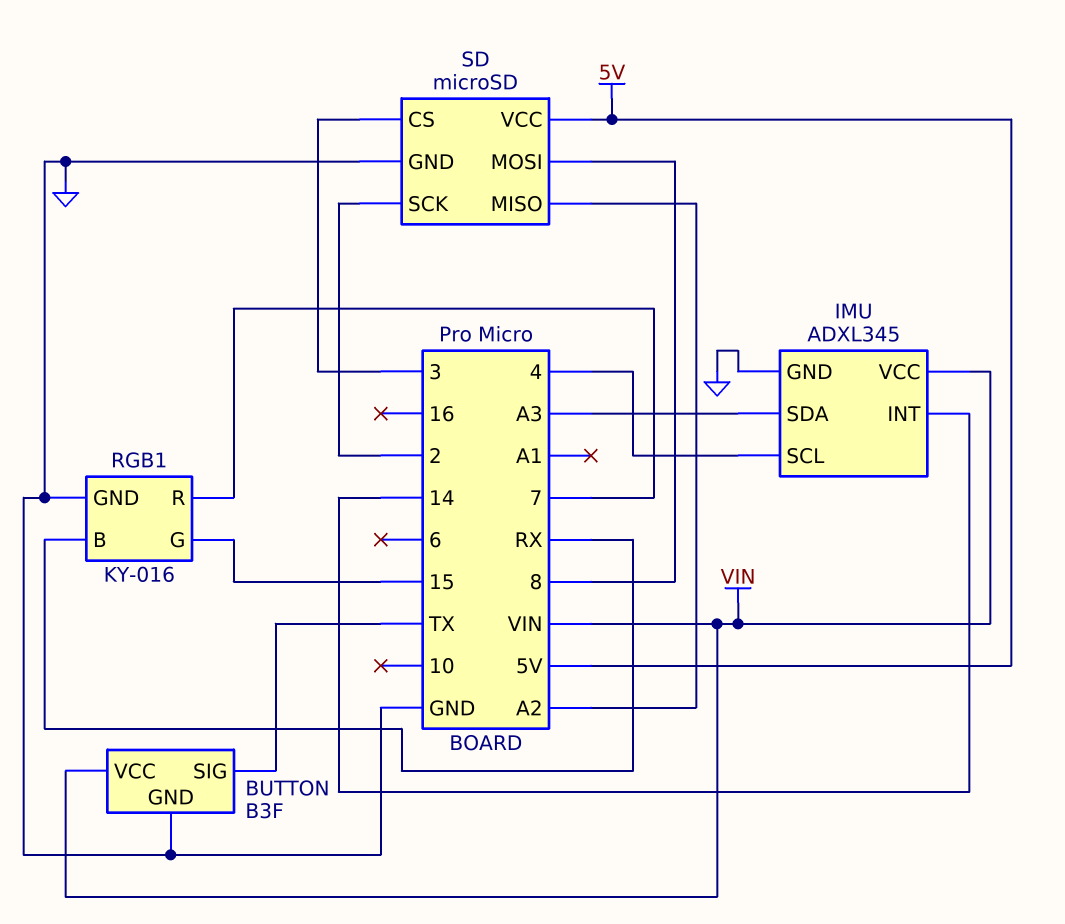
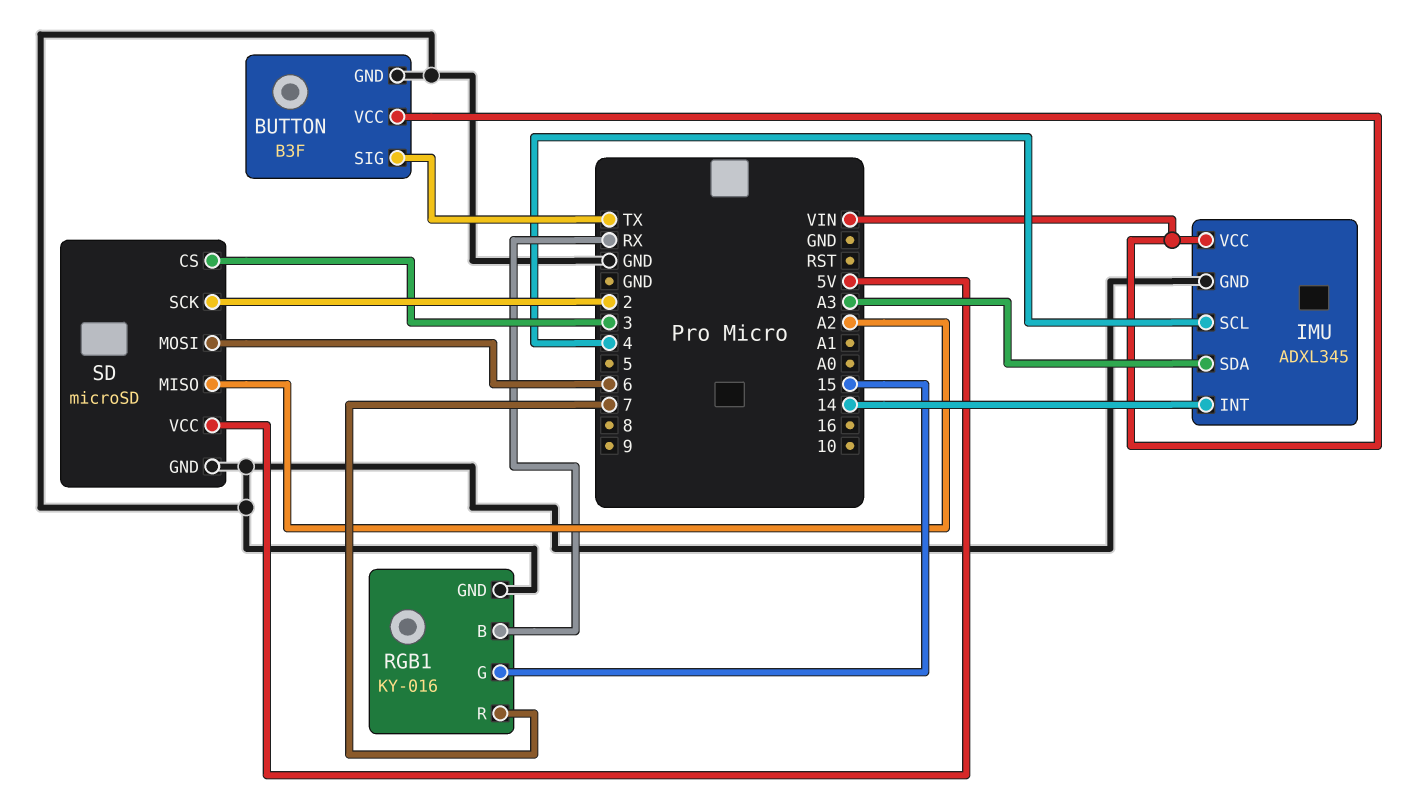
SD pin MOSI: 8 -> 6

